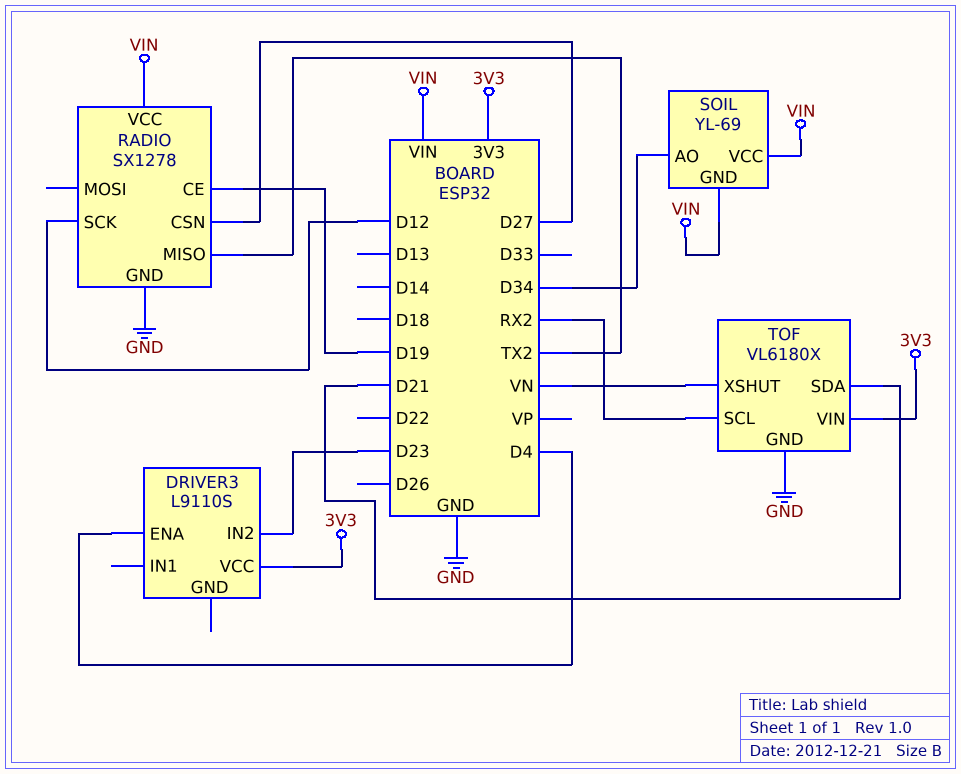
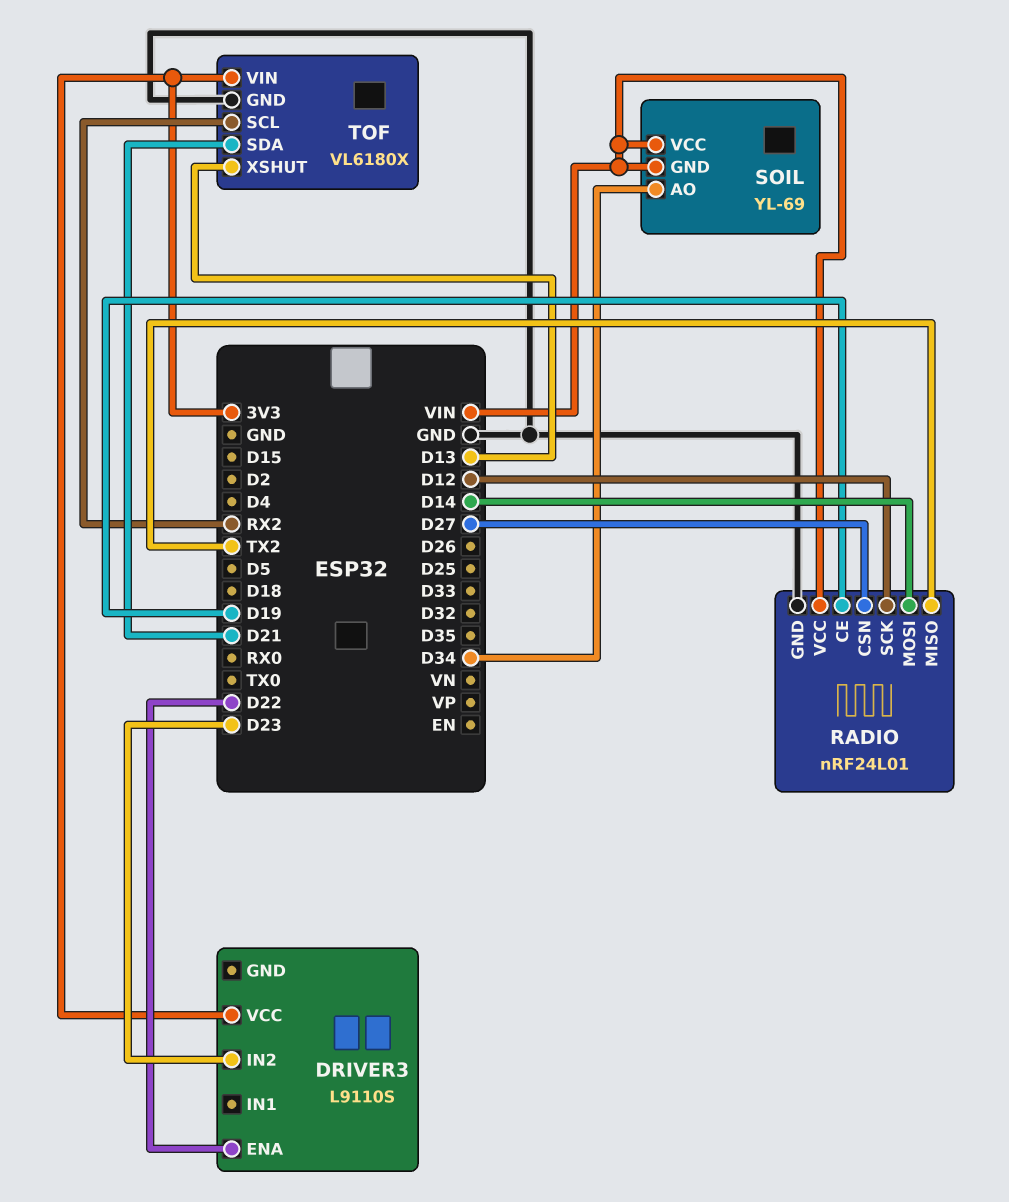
DRIVER3 pin ENA: D4 -> D22
RADIO: SX1278 -> nRF24L01
RADIO pin MOSI: none -> D14
TOF pin XSHUT: VN -> D13

